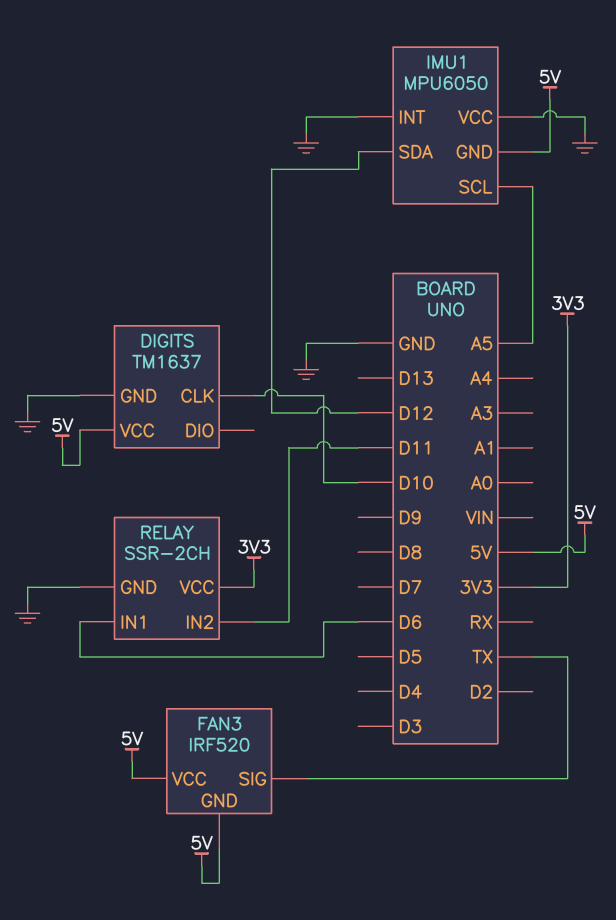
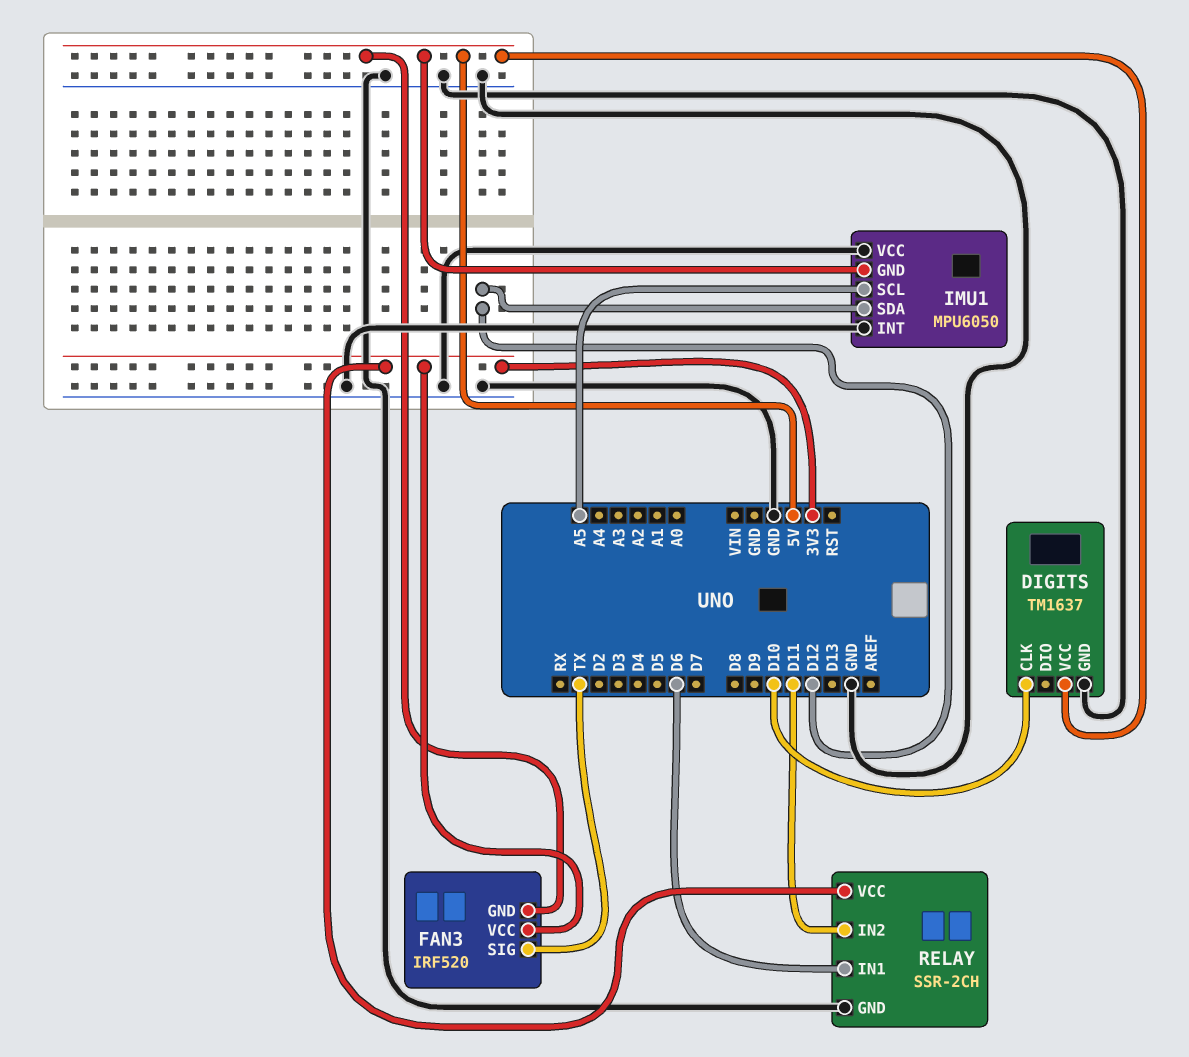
FAN3 pin VCC: 5V -> 3V3

